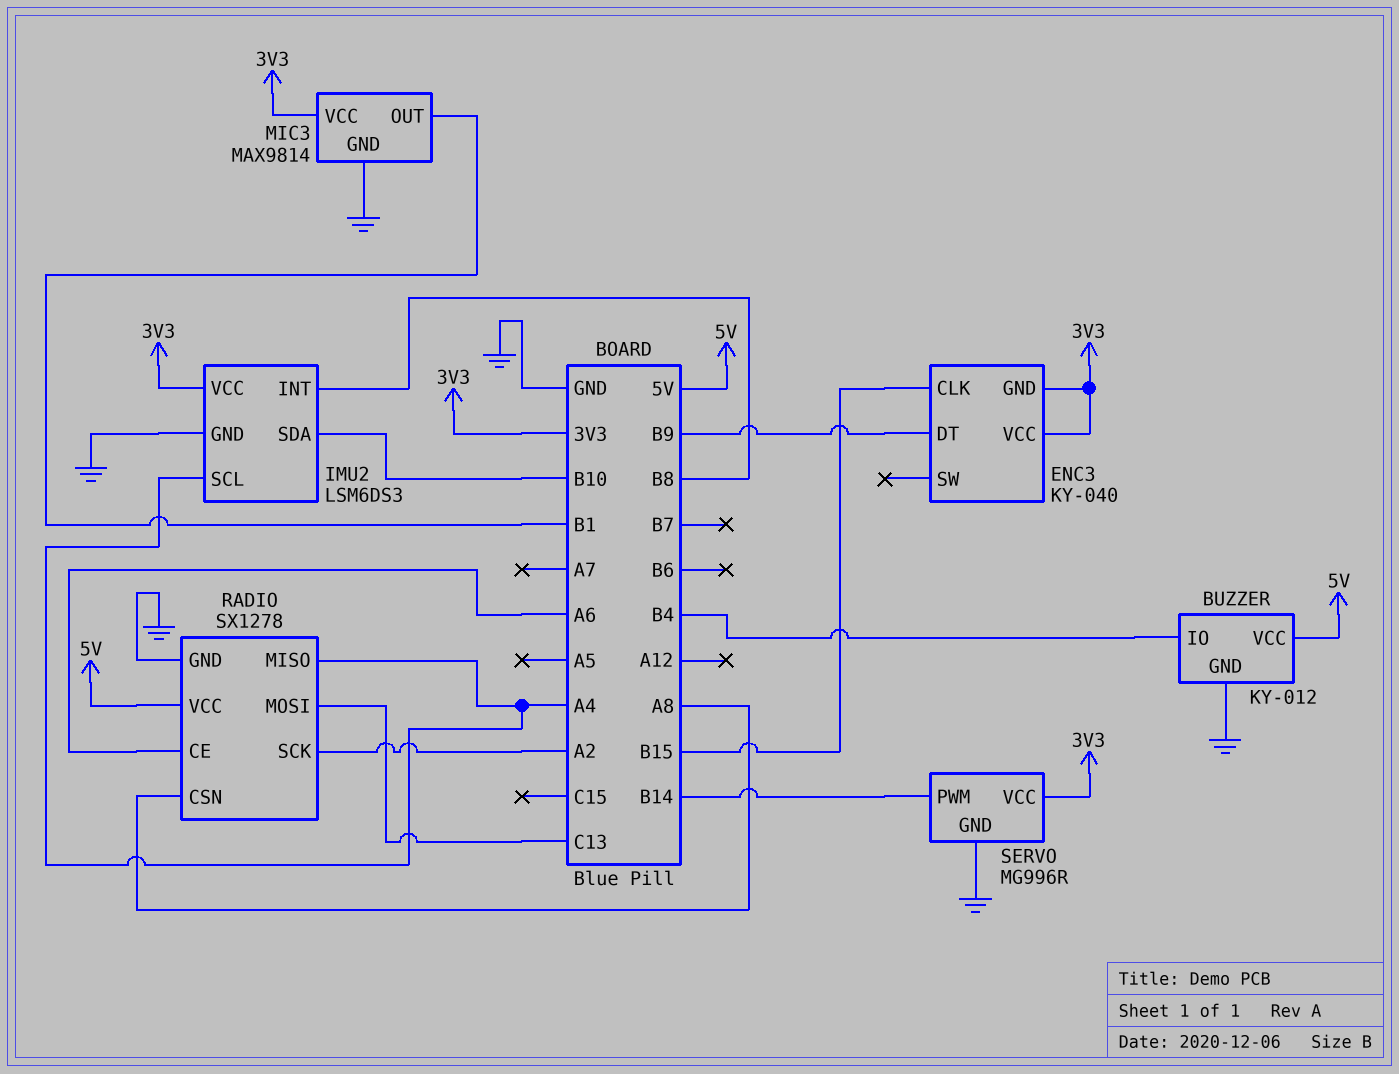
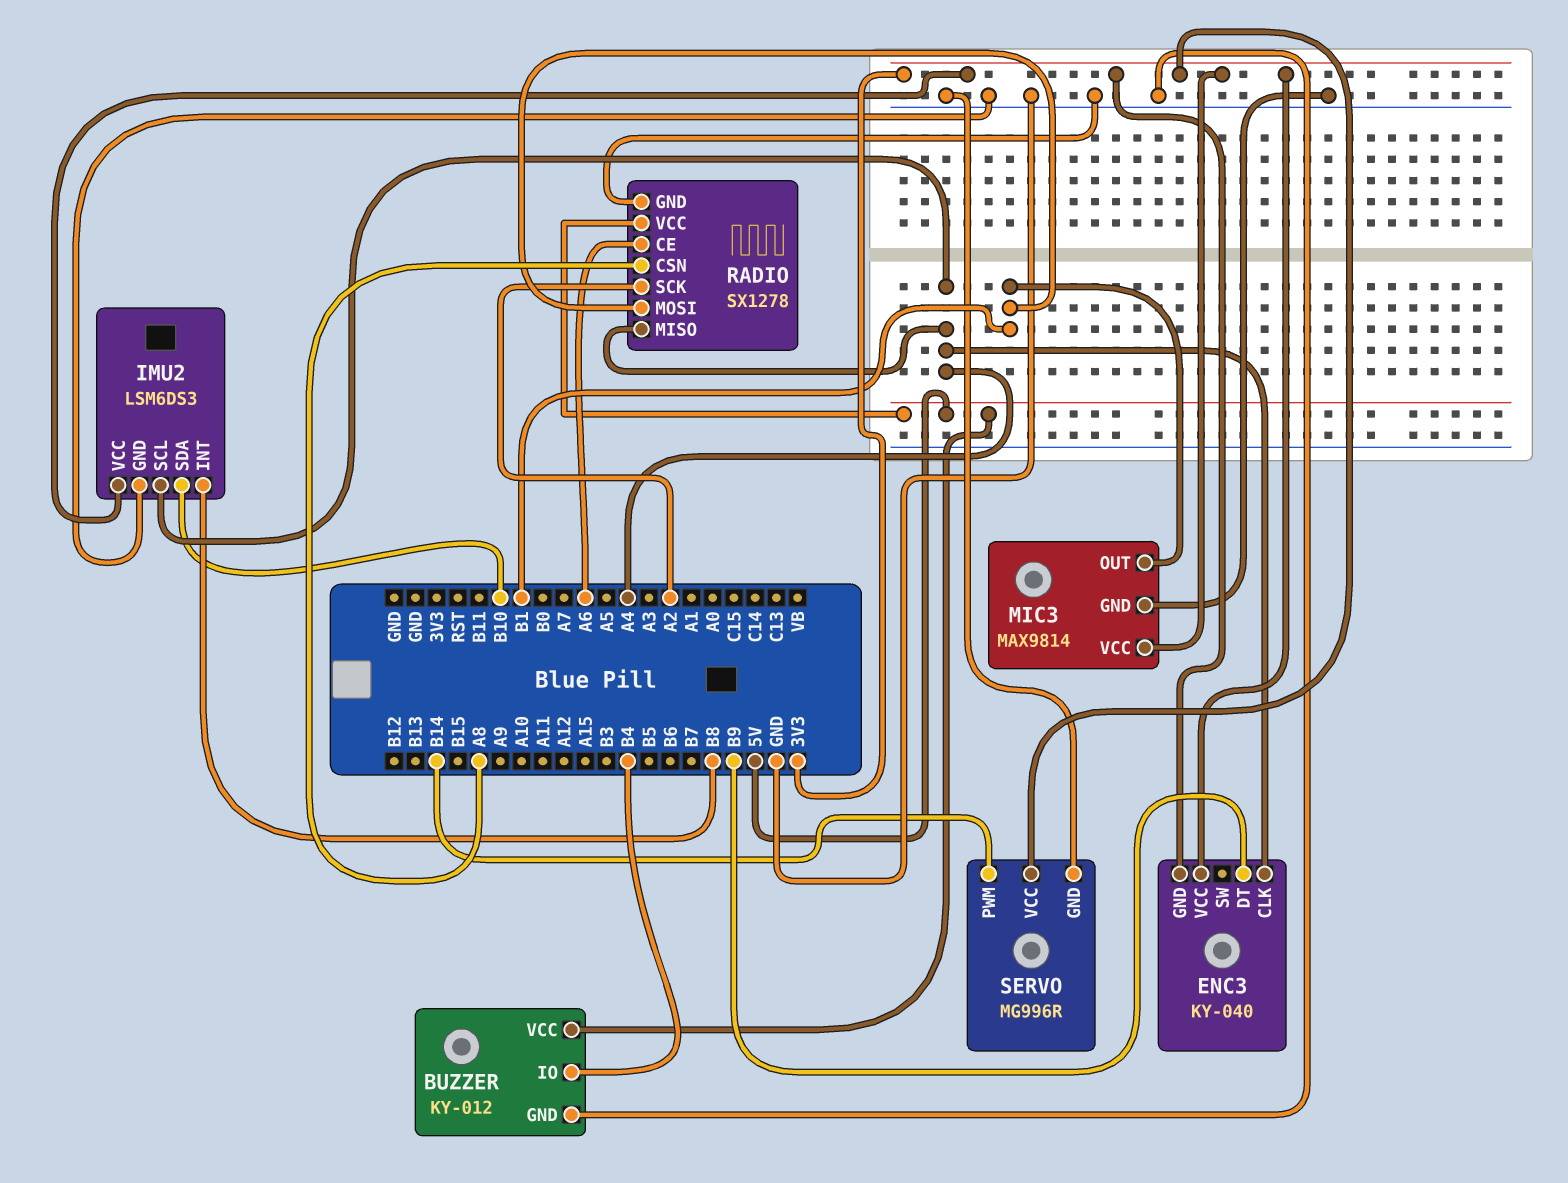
ENC3 pin CLK: B15 -> A4
RADIO pin MOSI: C13 -> B1

